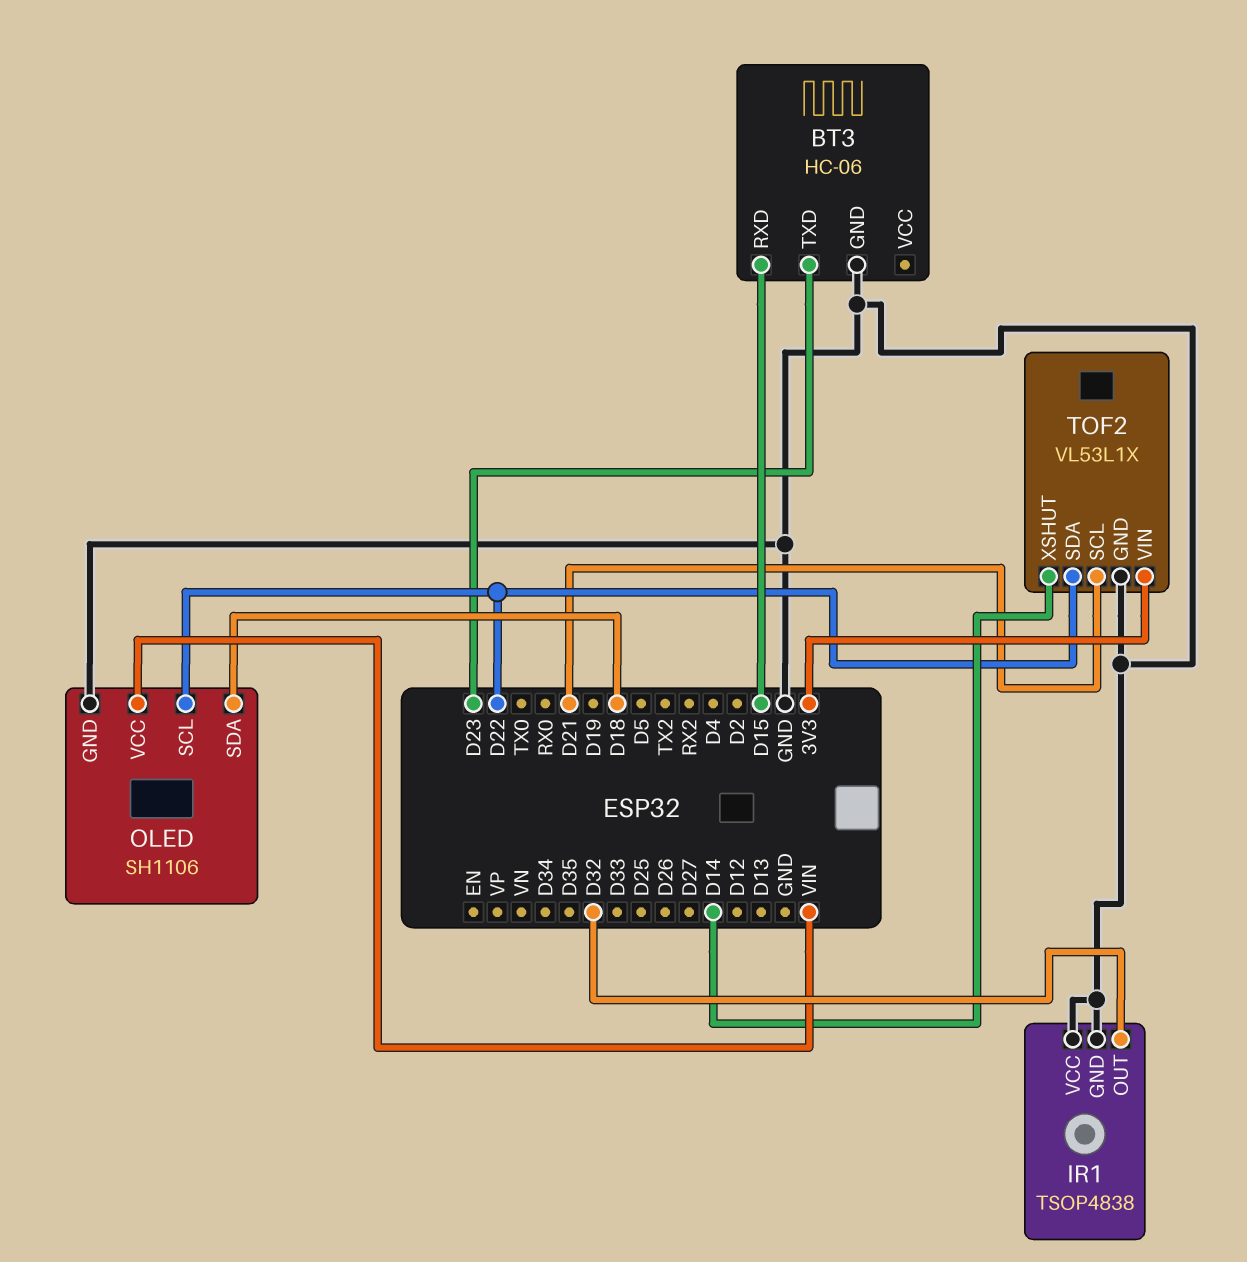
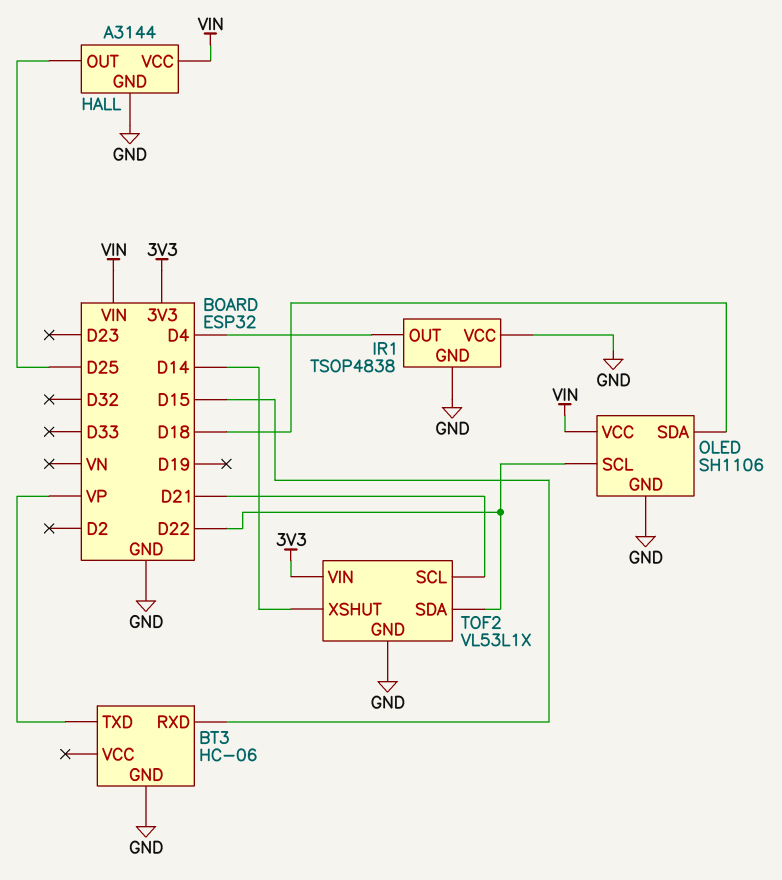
BT3 pin TXD: D23 -> VP
HALL: none -> A3144
HALL pin GND: none -> GND
HALL pin OUT: none -> D25
HALL pin VCC: none -> VIN
IR1 pin OUT: D32 -> D4

